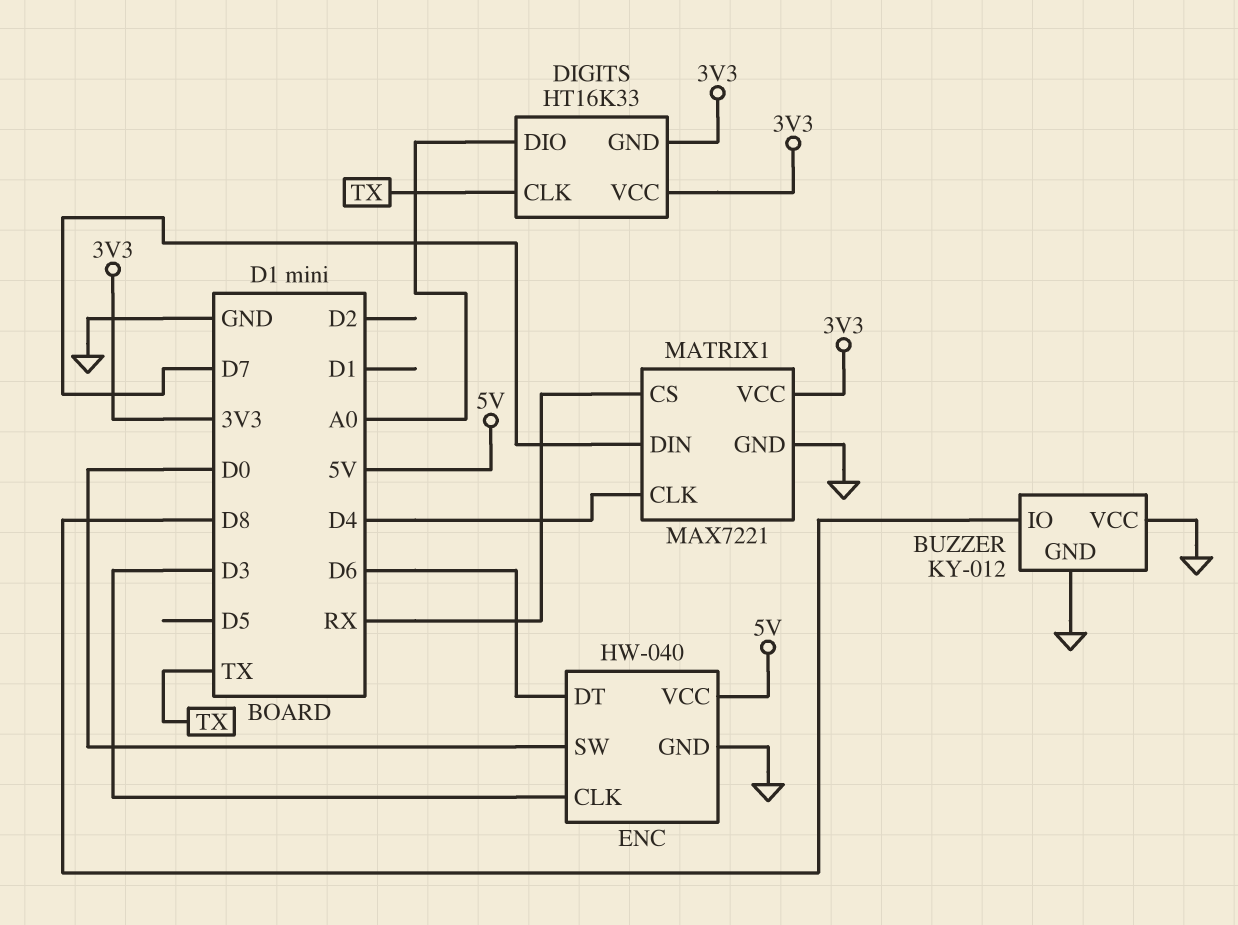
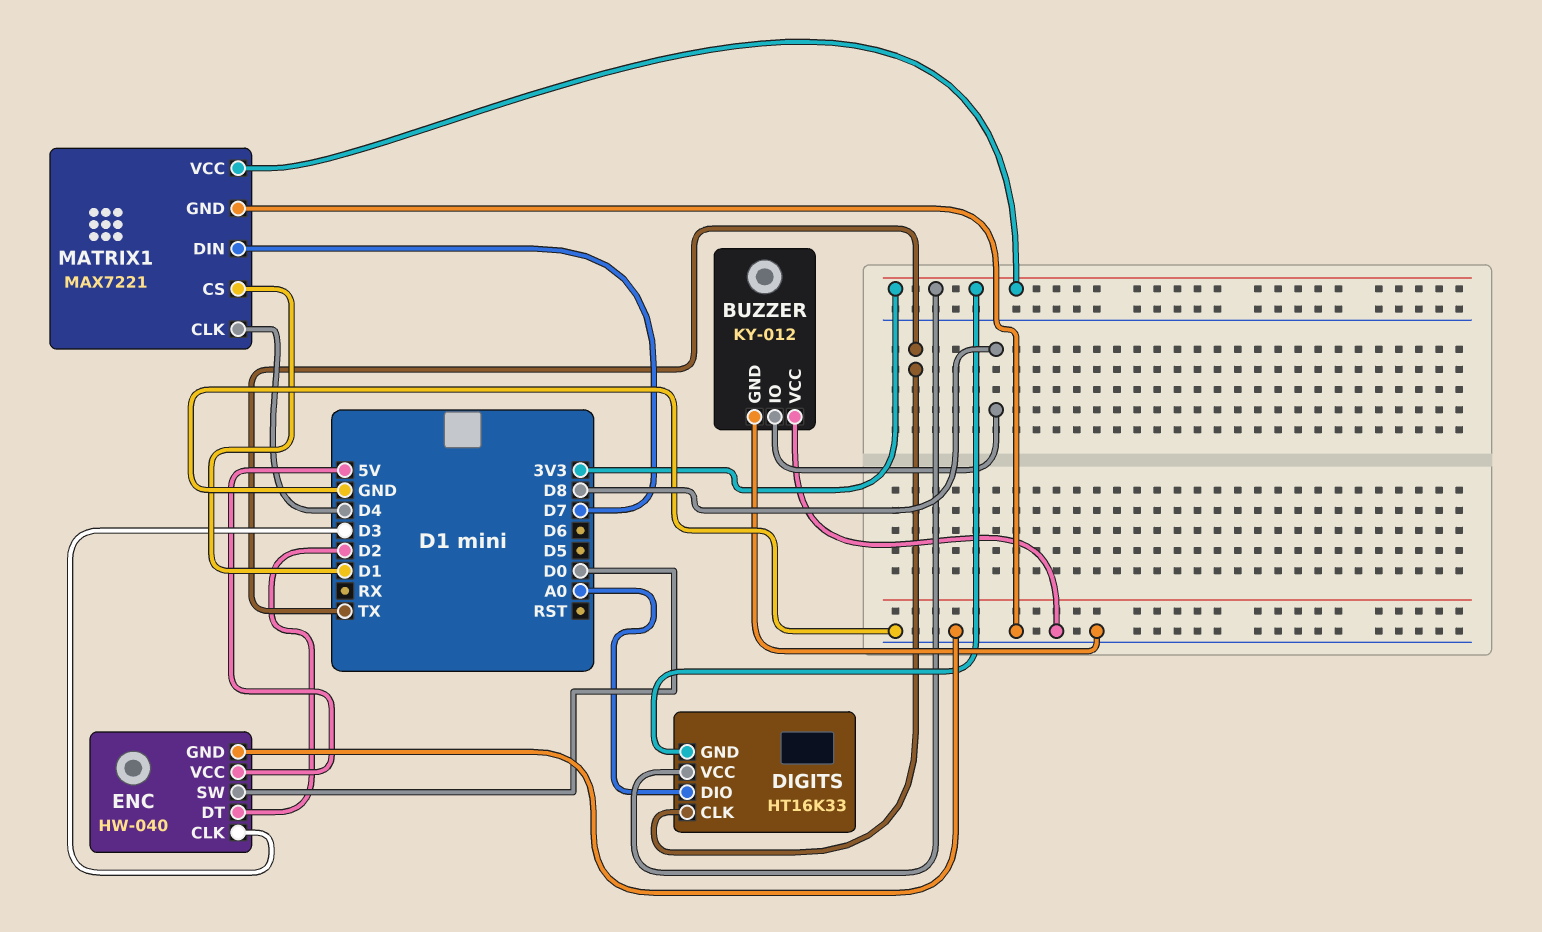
ENC pin DT: D6 -> D2
MATRIX1 pin CS: RX -> D1

